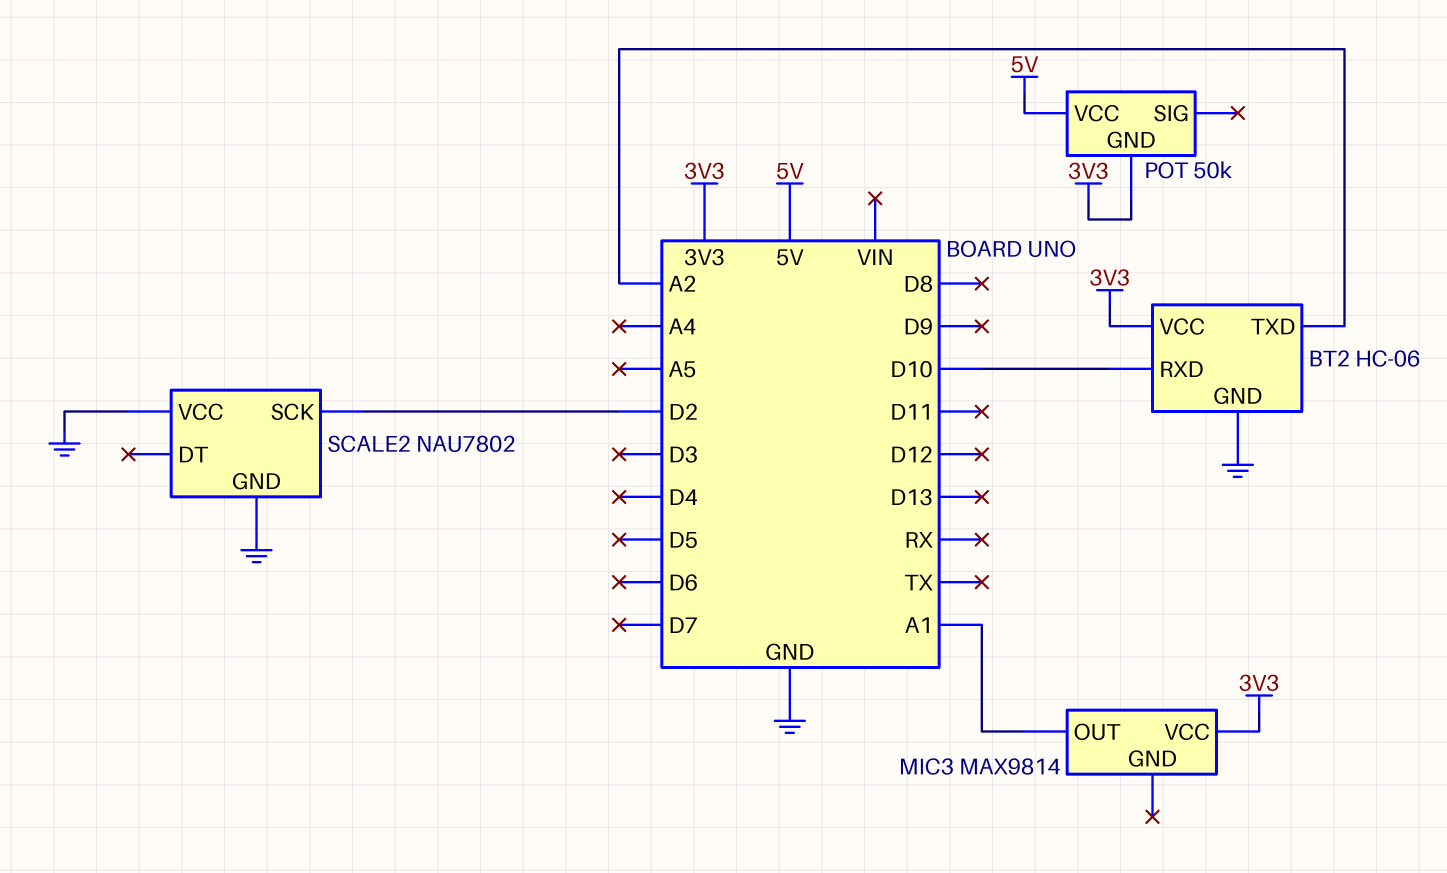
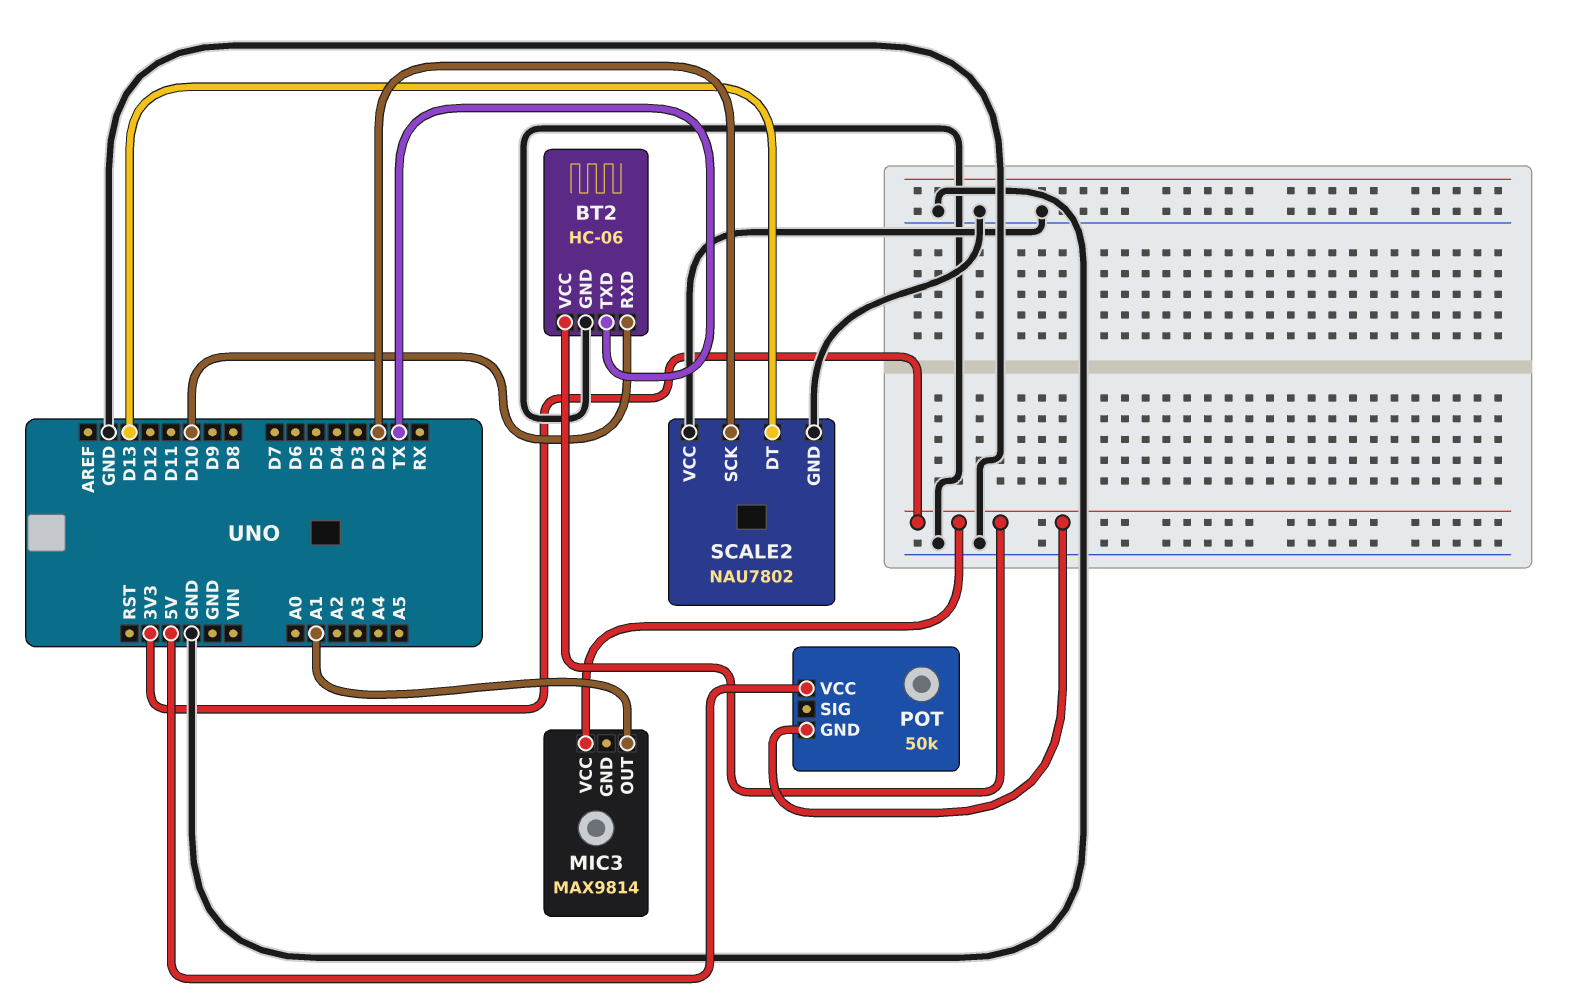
BT2 pin TXD: A2 -> TX
SCALE2 pin DT: none -> D13

